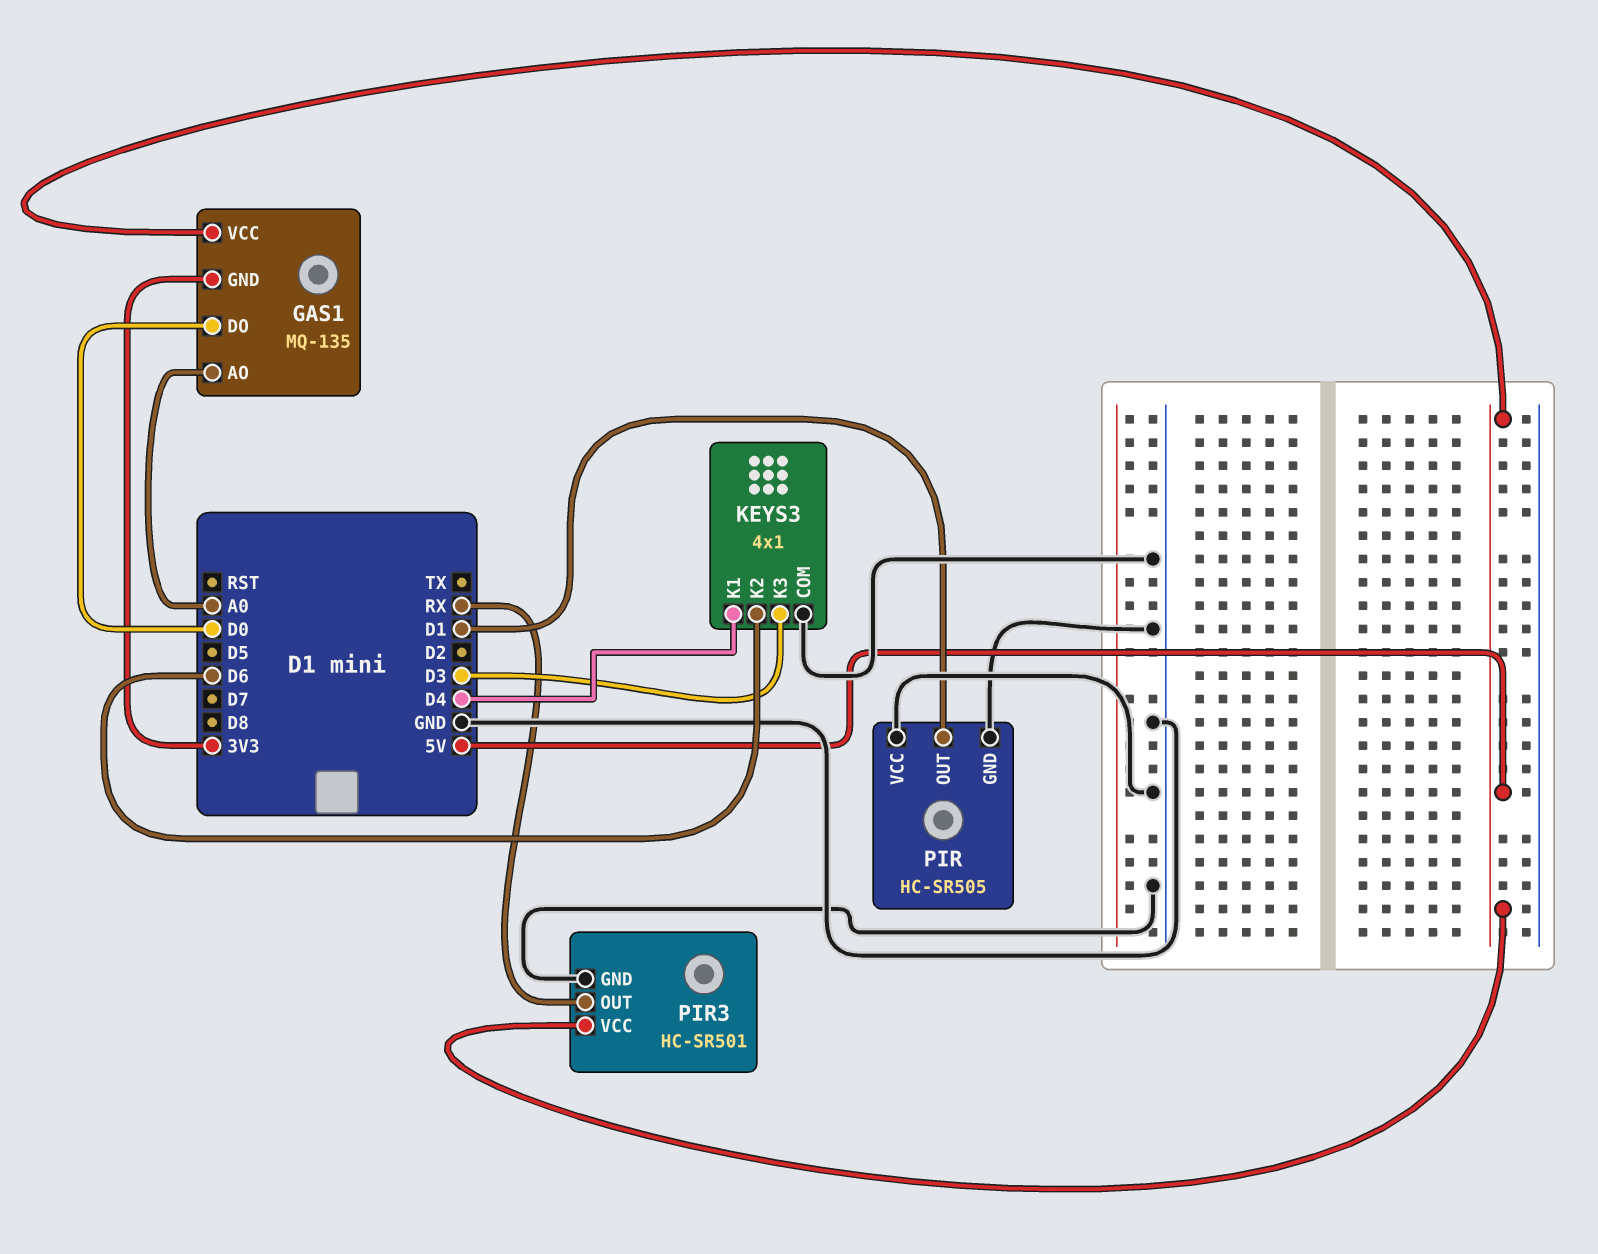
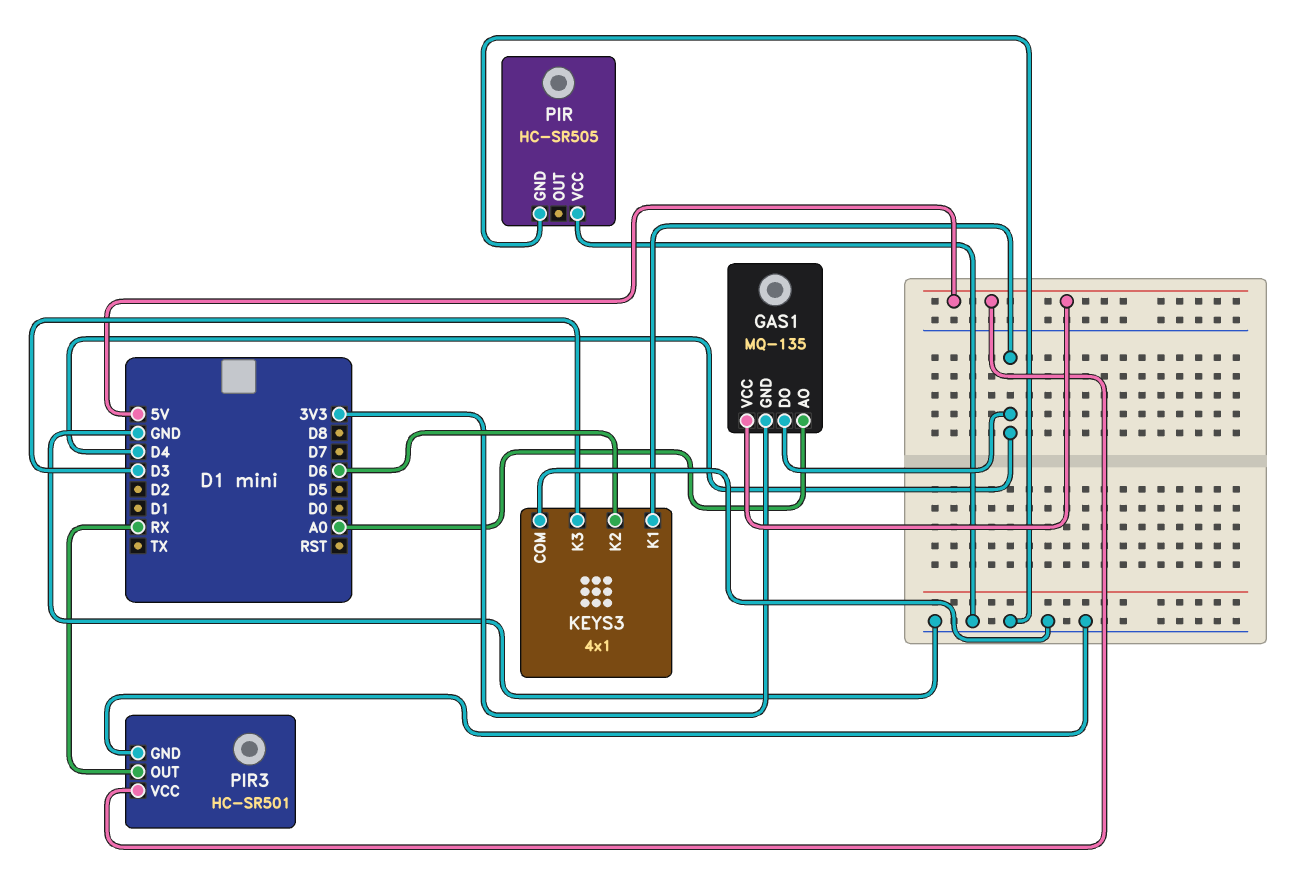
GAS1 pin DO: D0 -> D4
PIR pin OUT: D1 -> none

